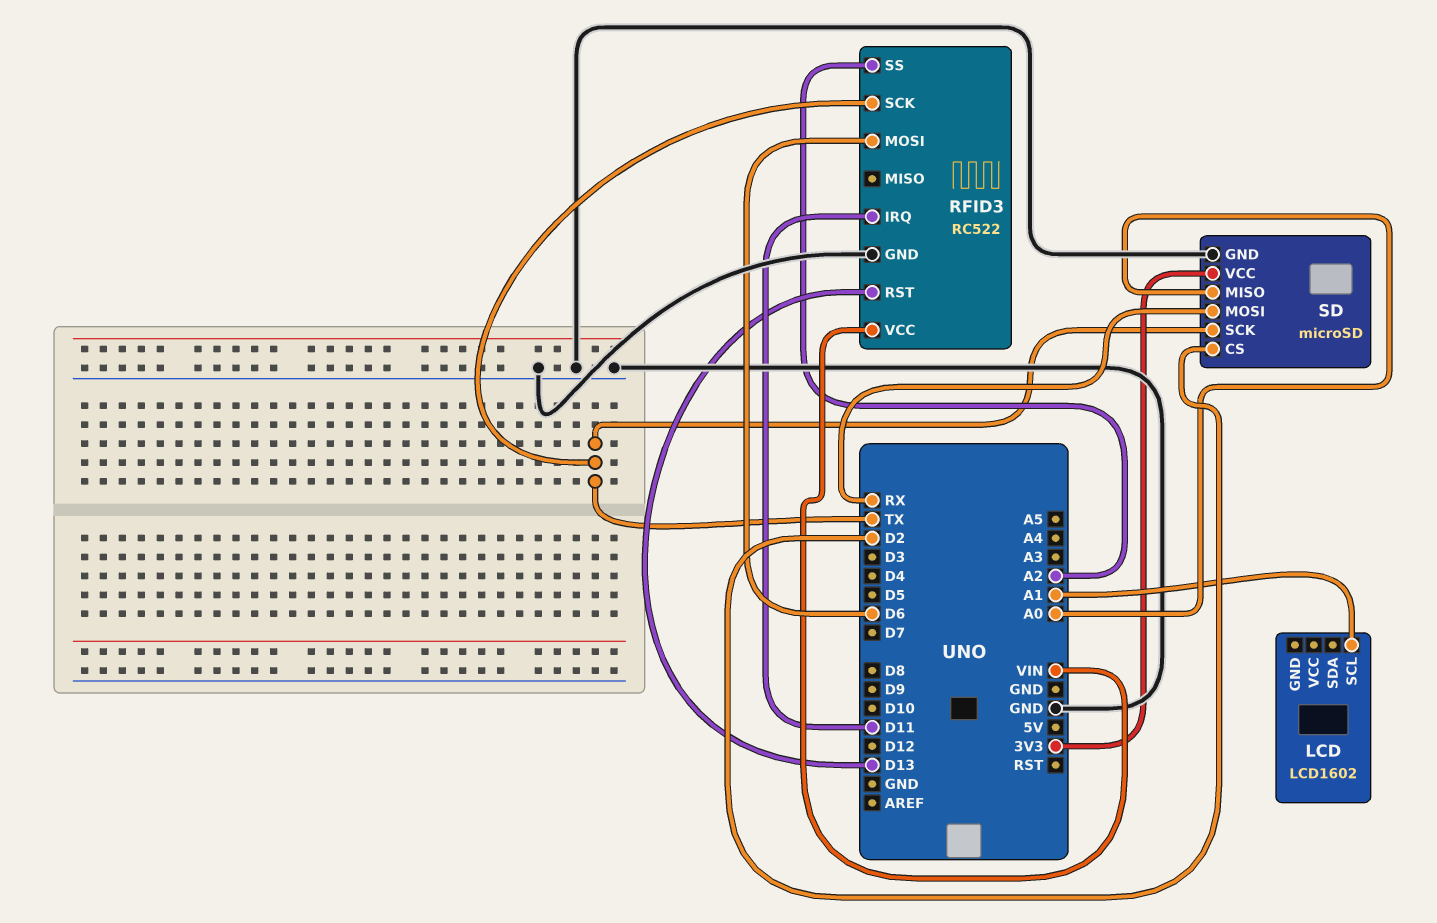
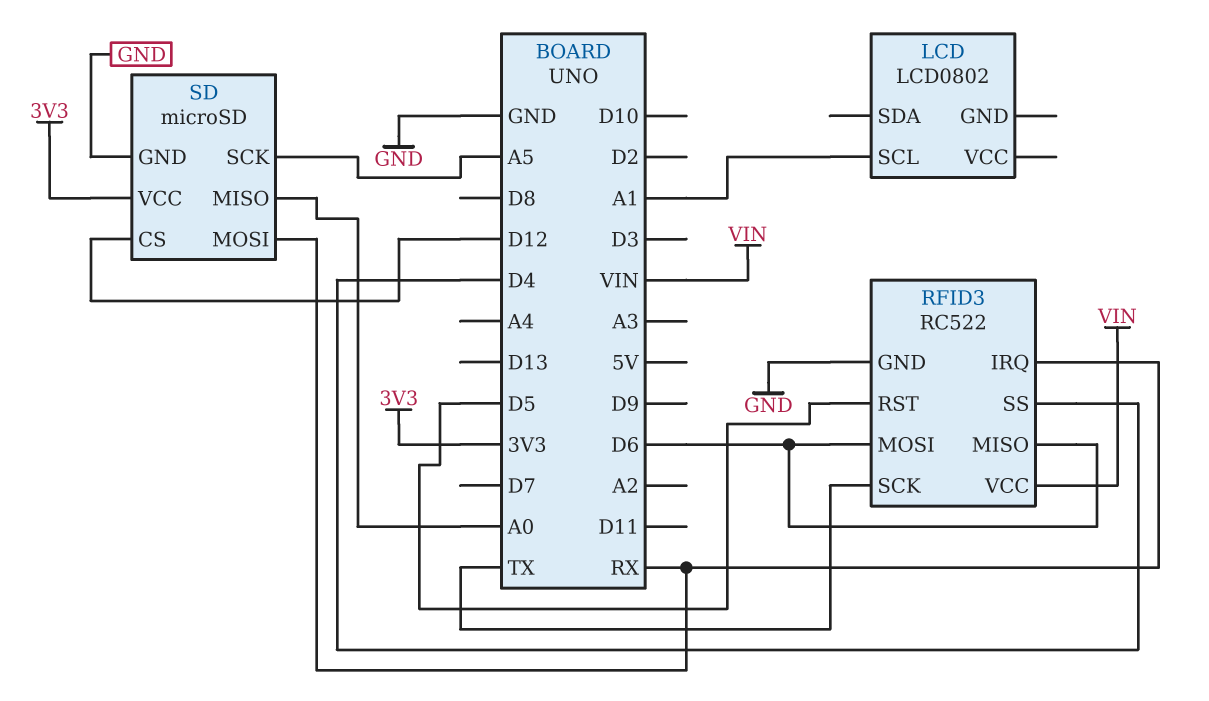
LCD: LCD1602 -> LCD0802
RFID3 pin IRQ: D11 -> RX
RFID3 pin MISO: none -> D6
RFID3 pin RST: D13 -> D5
RFID3 pin SS: A2 -> D4
SD pin CS: D2 -> D12
SD pin SCK: TX -> A5

